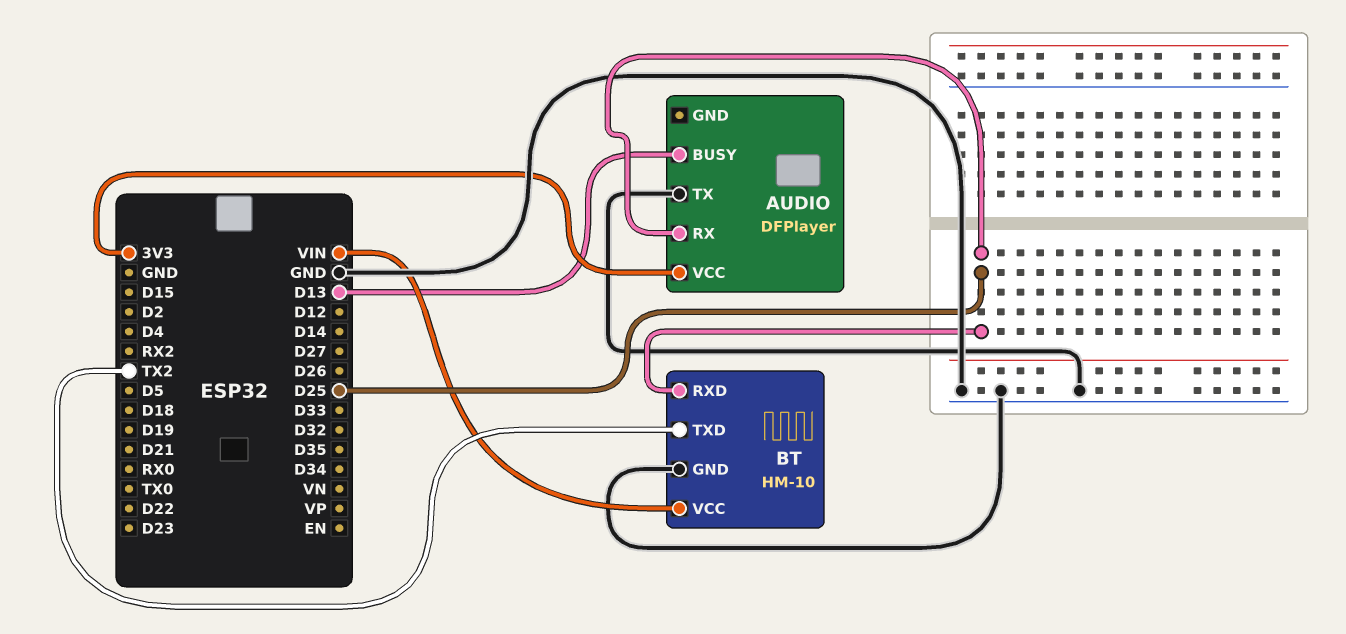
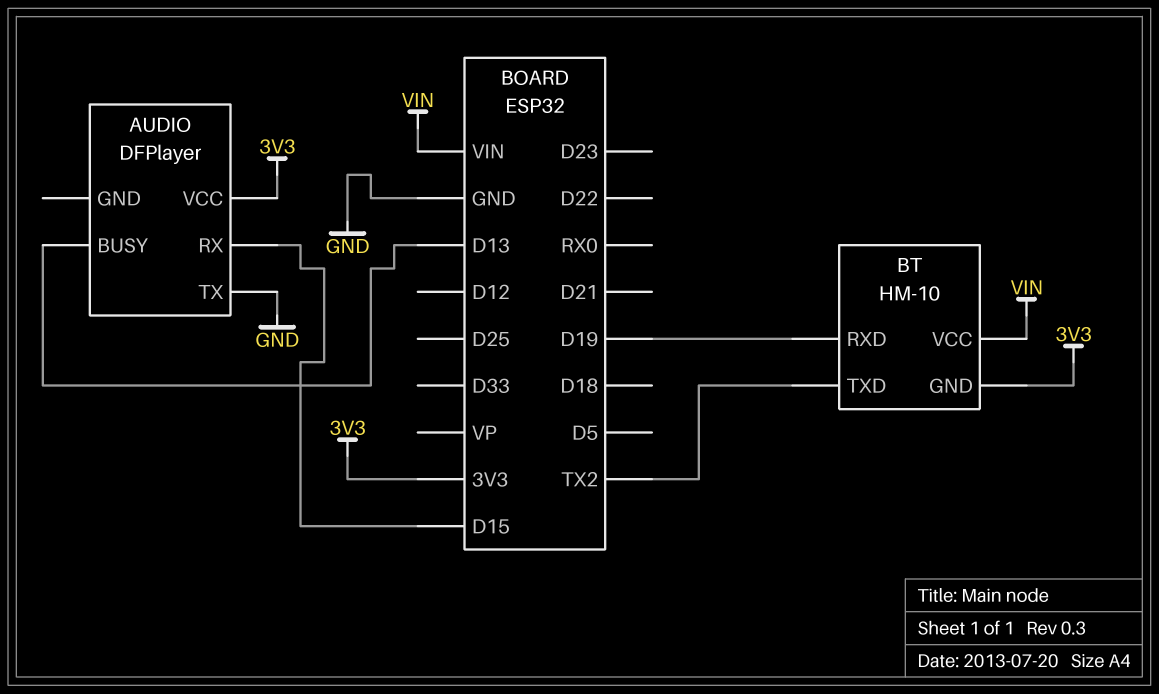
AUDIO pin RX: D25 -> D15
BT pin GND: GND -> 3V3
BT pin RXD: D25 -> D19

